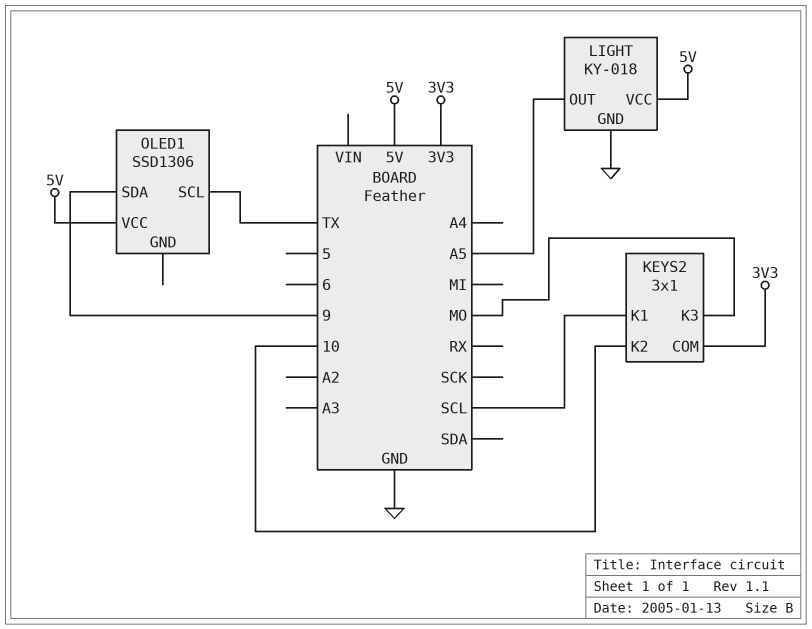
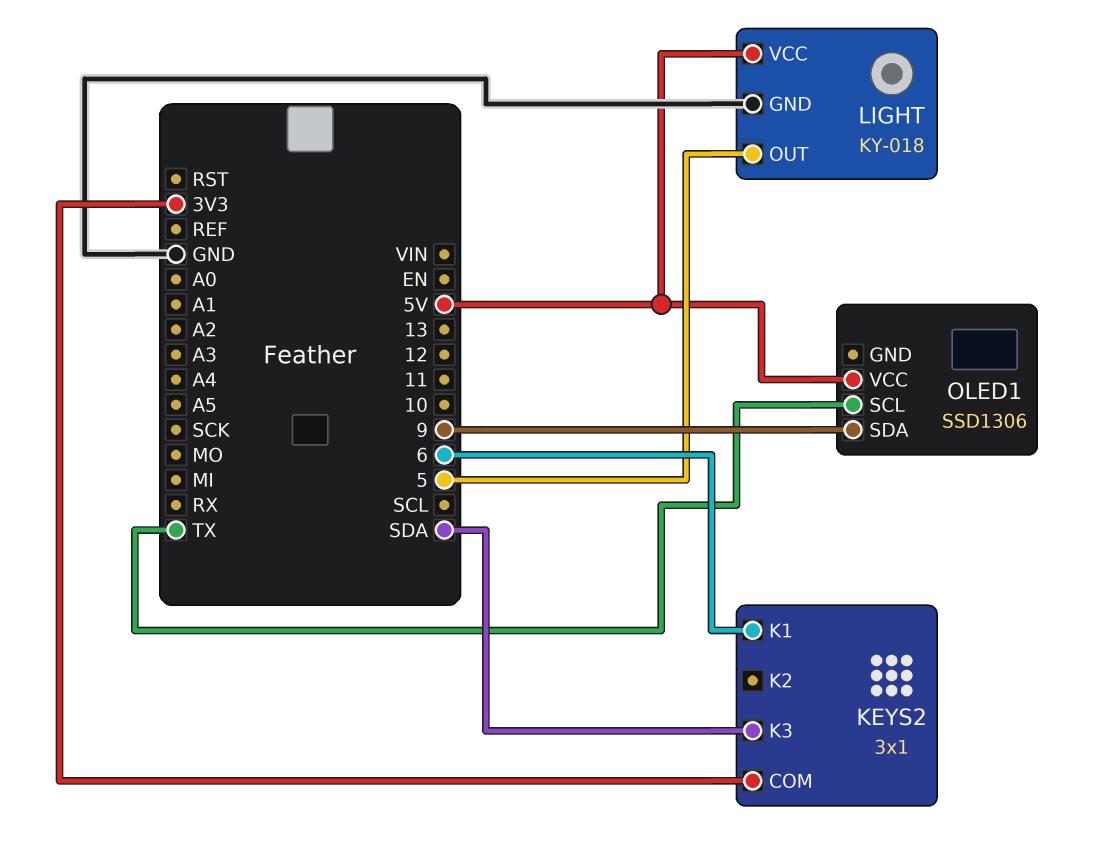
KEYS2 pin K1: SCL -> 6
KEYS2 pin K2: 10 -> none
KEYS2 pin K3: MO -> SDA
LIGHT pin OUT: A5 -> 5

